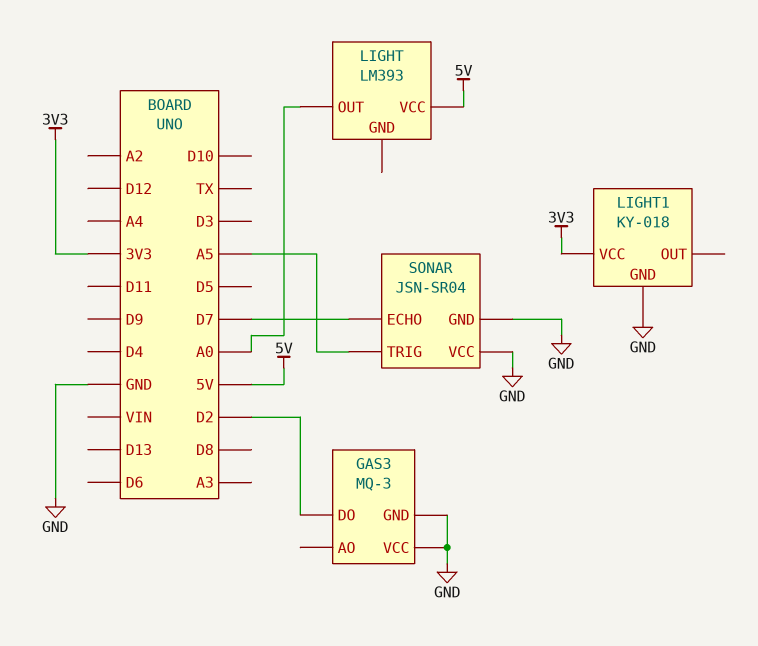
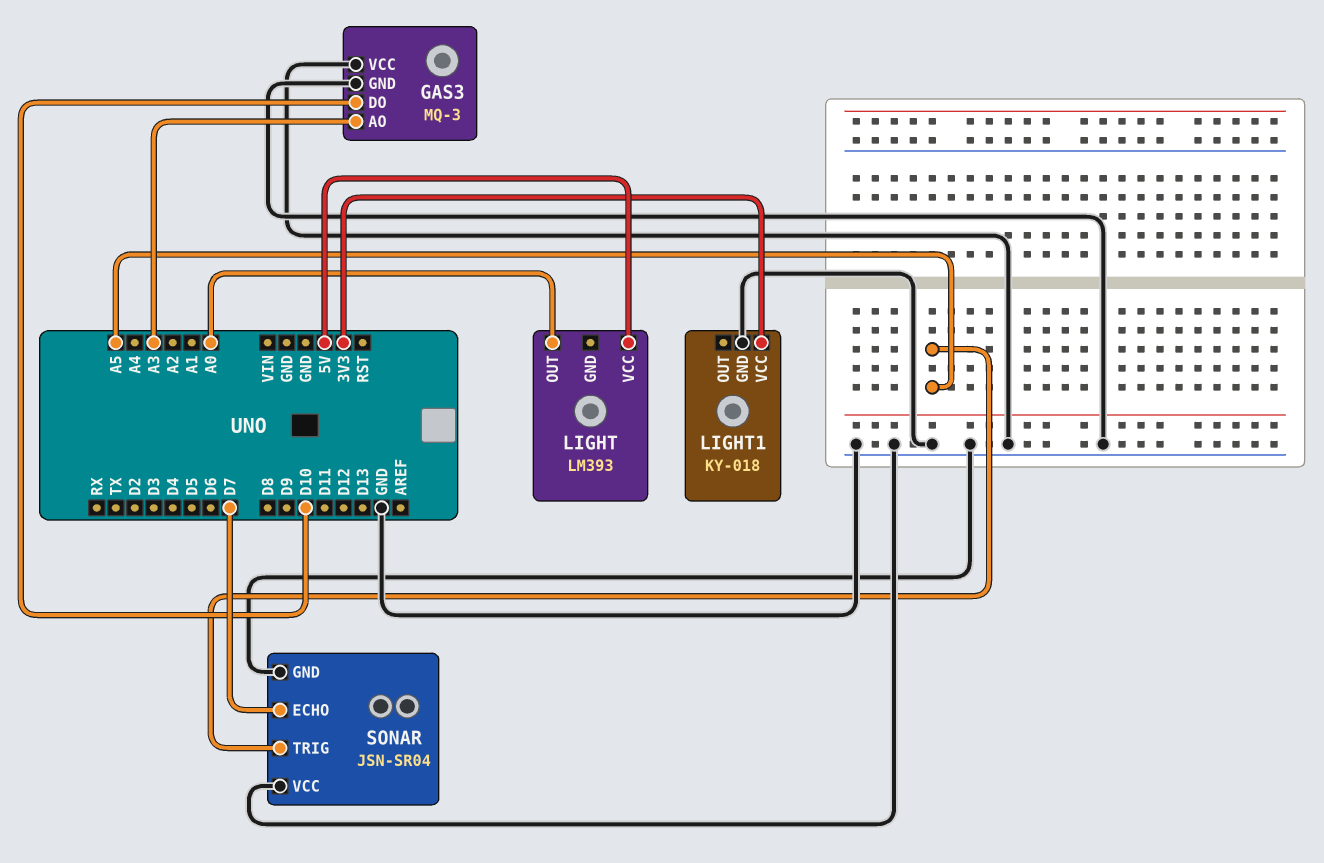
GAS3 pin AO: none -> A3
GAS3 pin DO: D2 -> D10

